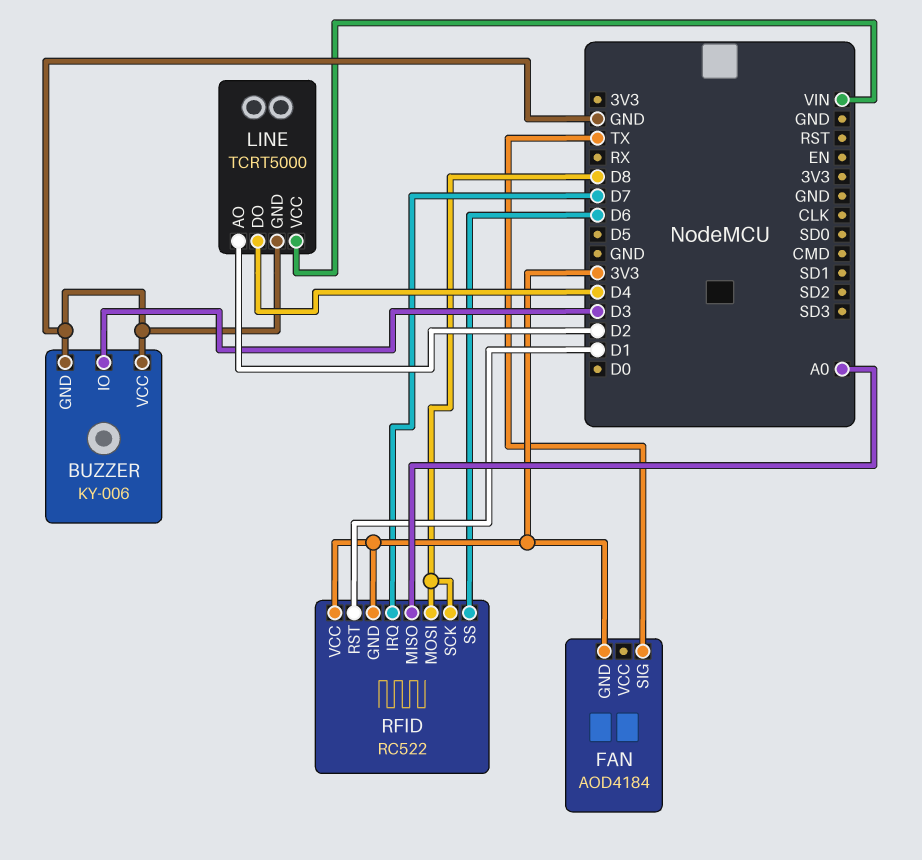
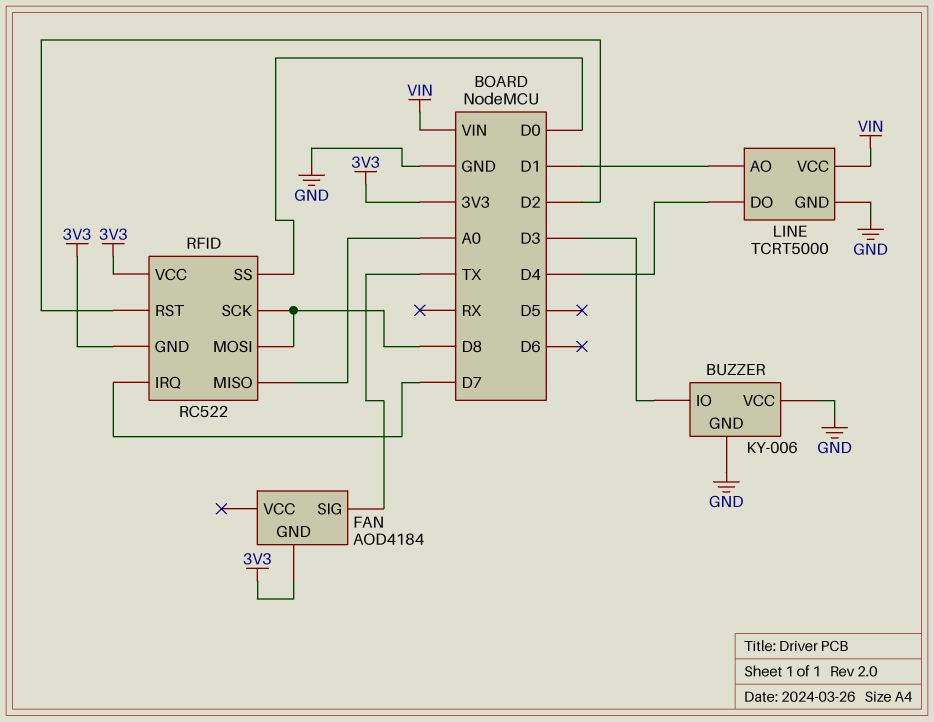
LINE pin AO: D2 -> D1
RFID pin RST: D1 -> D2
RFID pin SS: D6 -> D0

